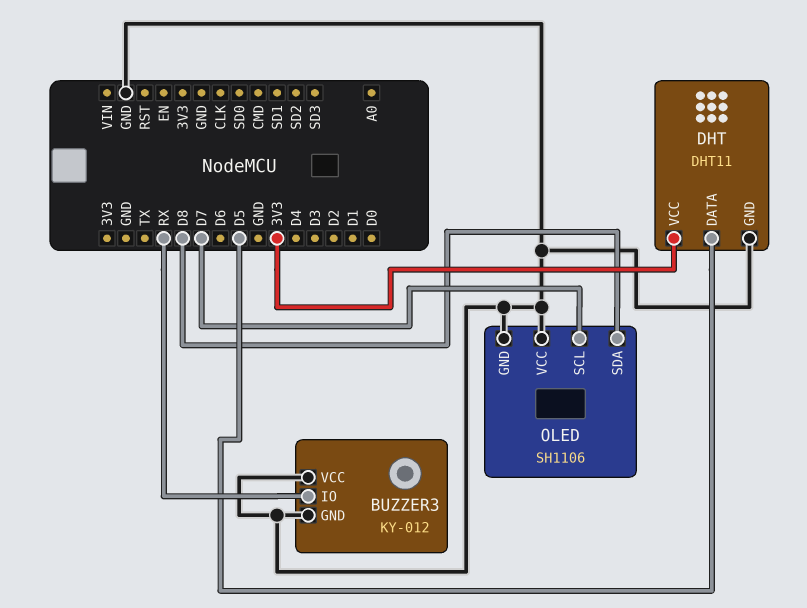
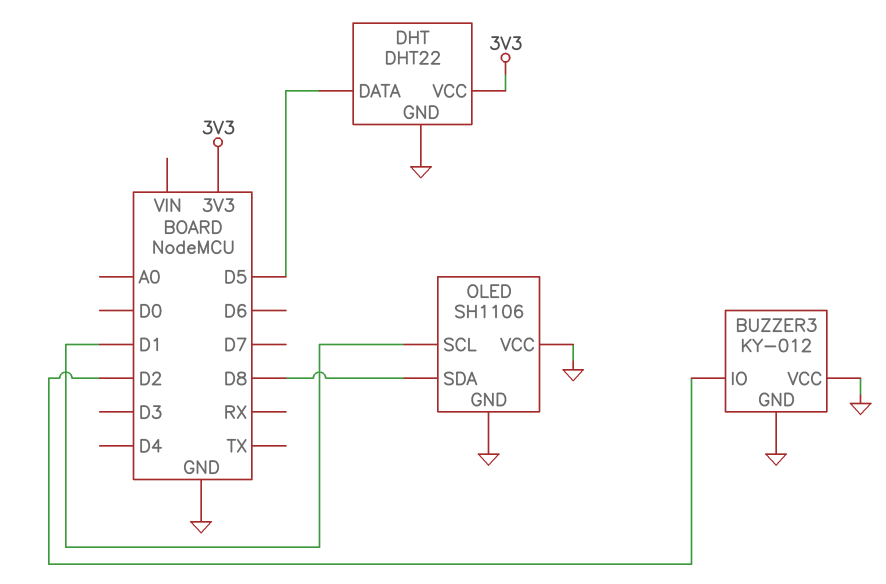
BUZZER3 pin IO: RX -> D2
DHT: DHT11 -> DHT22
OLED pin SCL: D7 -> D1

